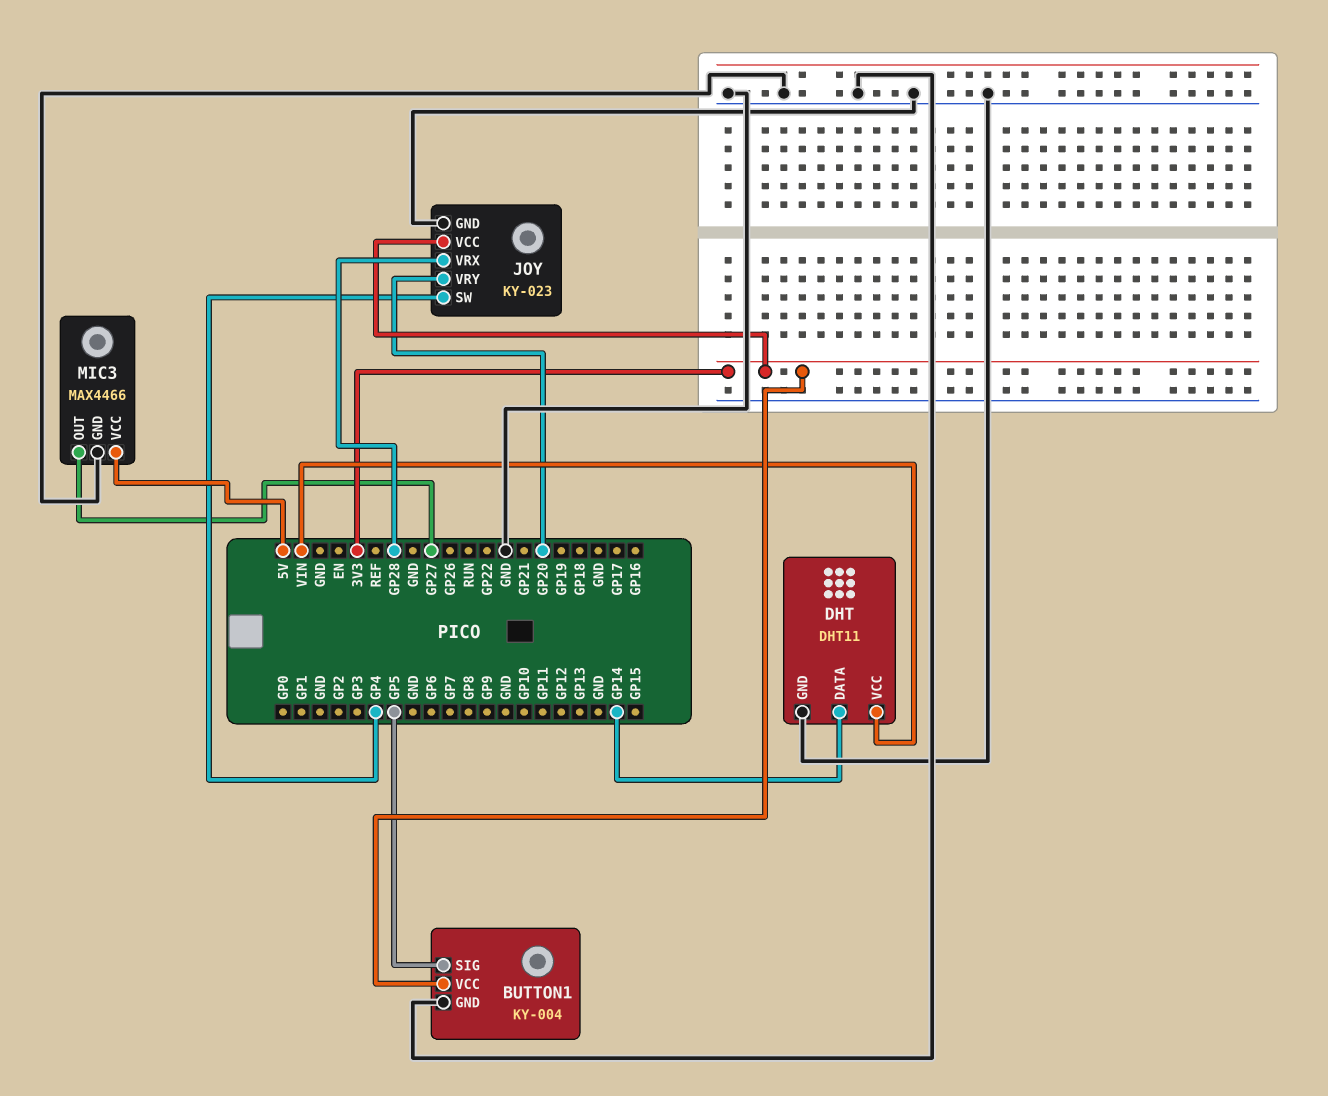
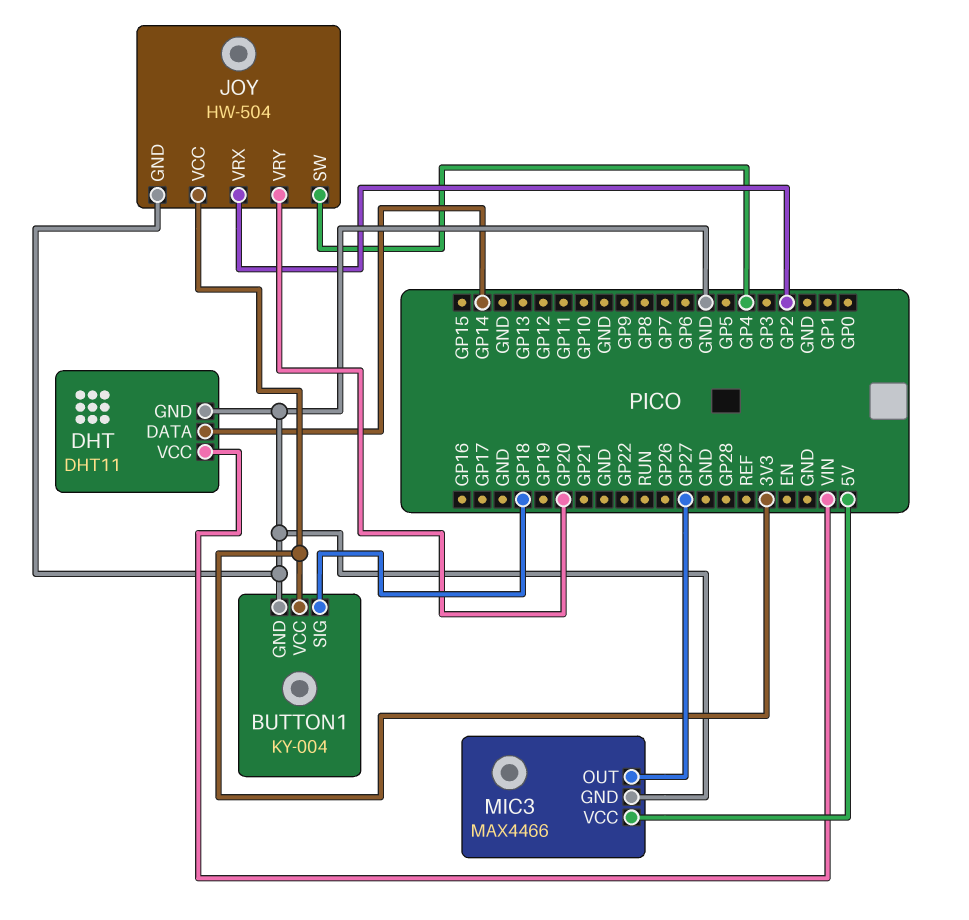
BUTTON1 pin SIG: GP5 -> GP18
JOY: KY-023 -> HW-504
JOY pin VRX: GP28 -> GP2

